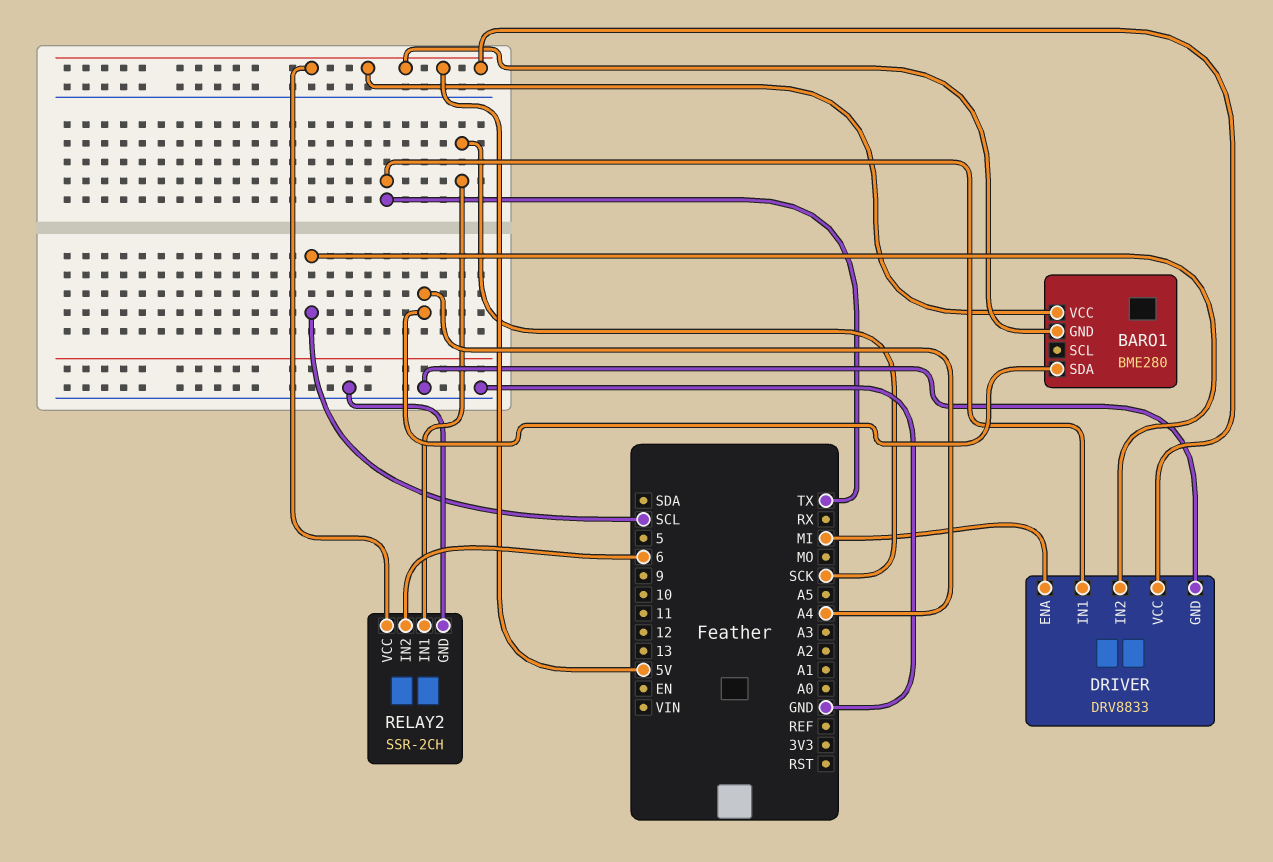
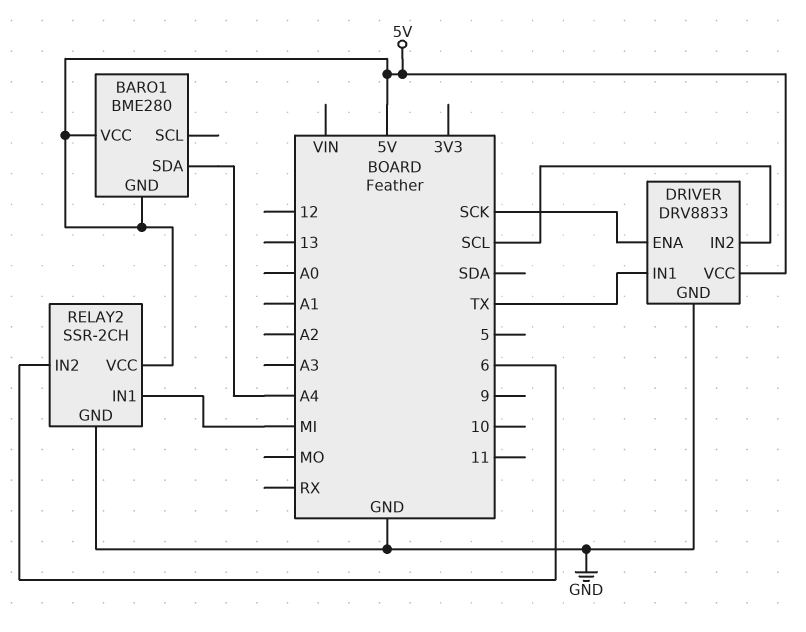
DRIVER pin ENA: MI -> SCK
RELAY2 pin IN1: SCK -> MI

